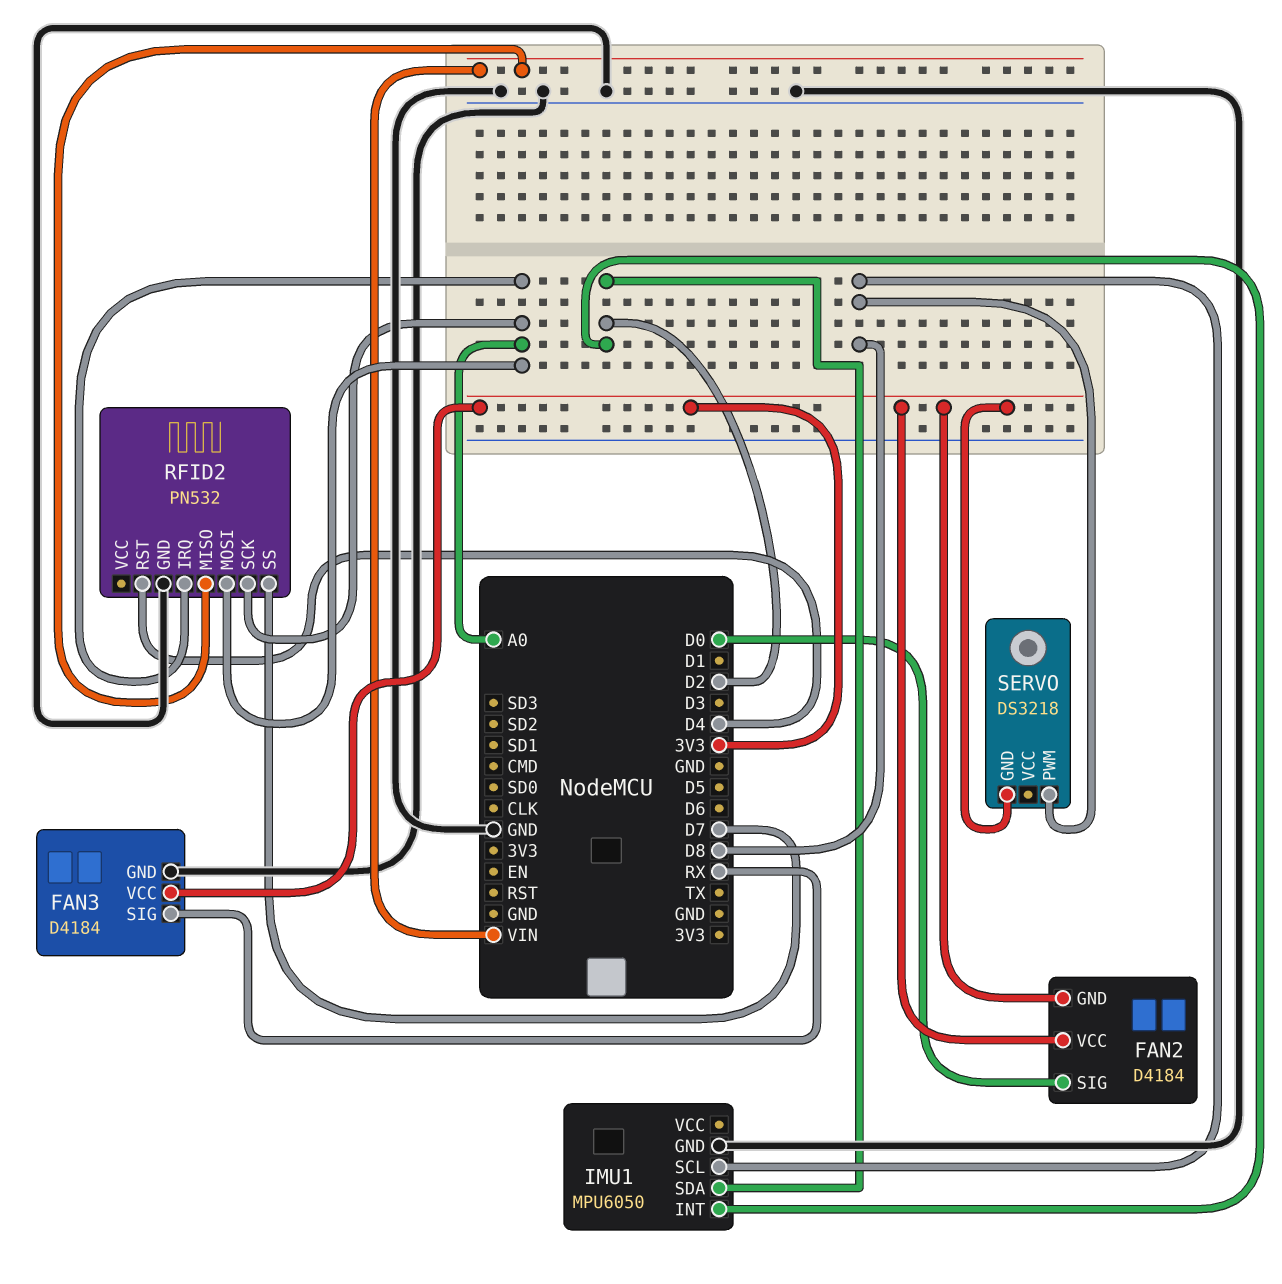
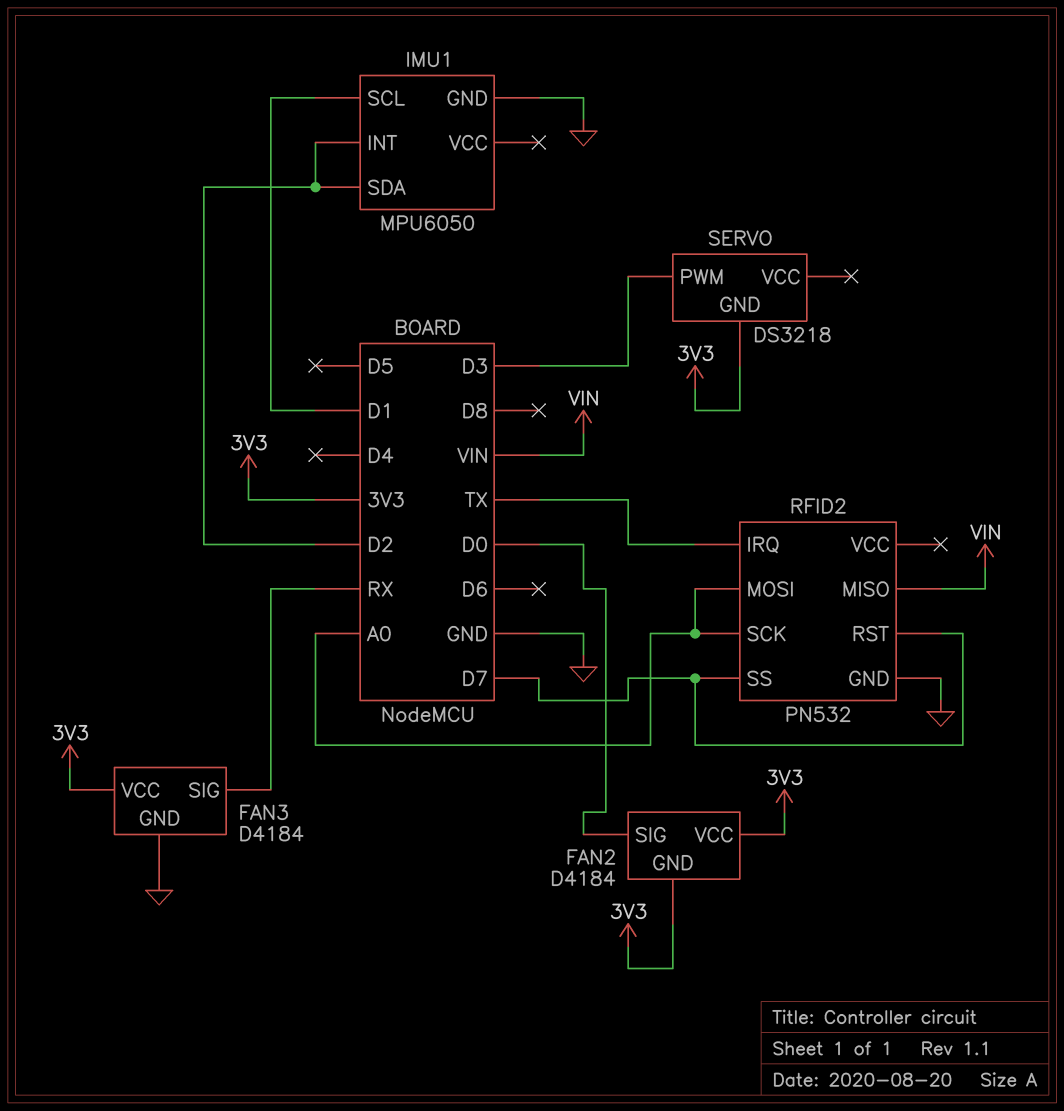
IMU1 pin SCL: D8 -> D1
RFID2 pin IRQ: A0 -> TX
RFID2 pin RST: D4 -> D7
SERVO pin PWM: D8 -> D3

